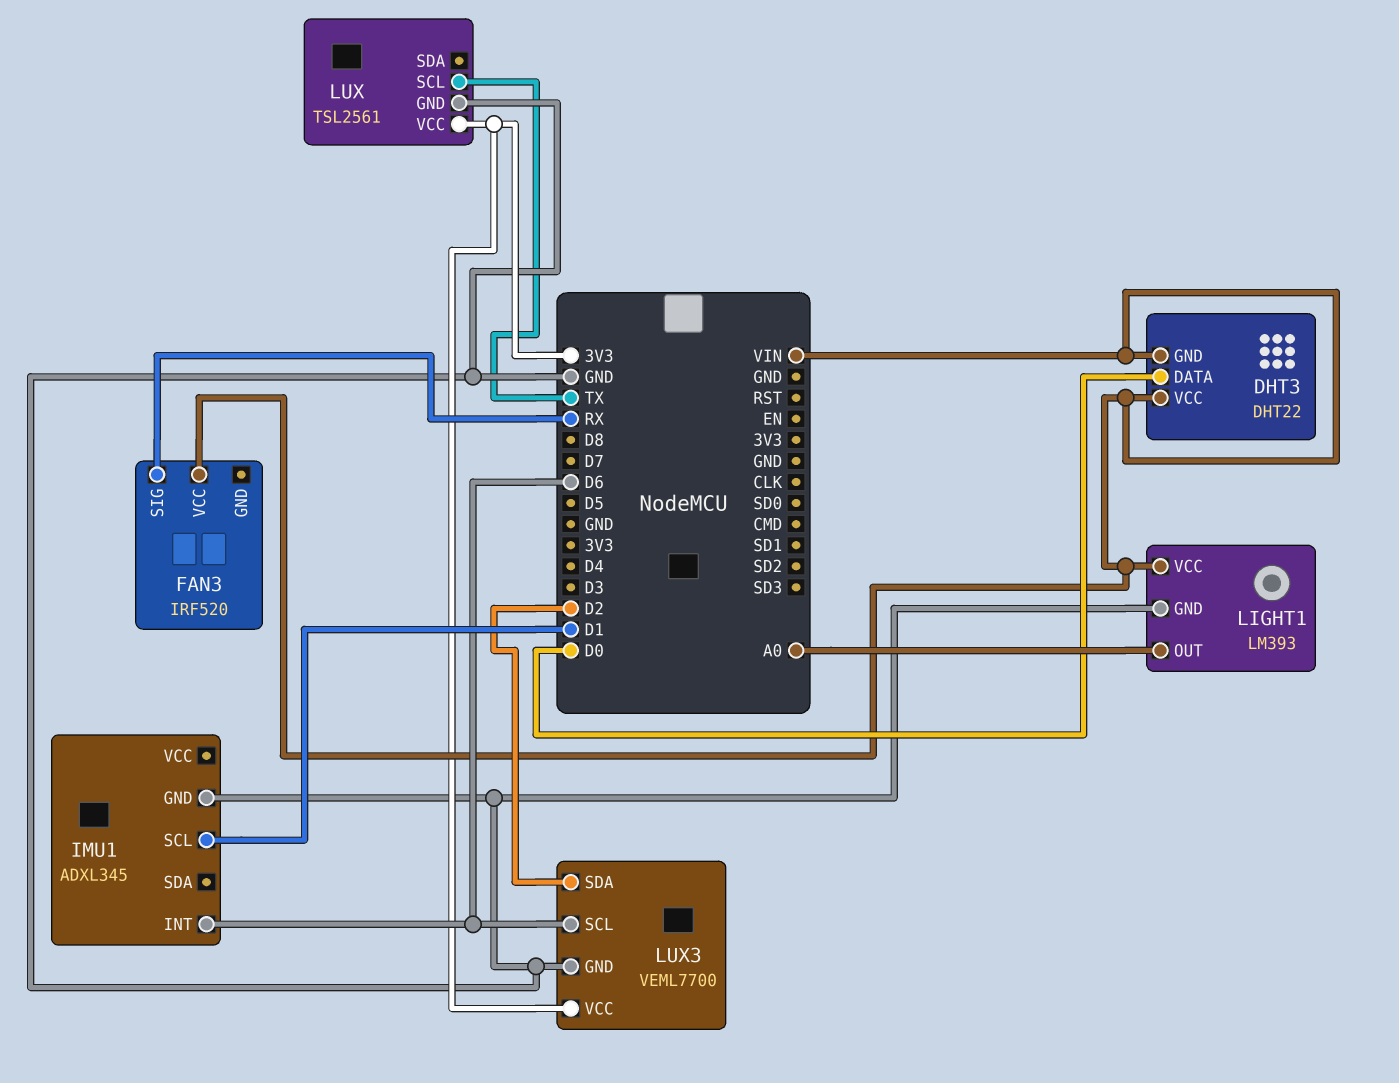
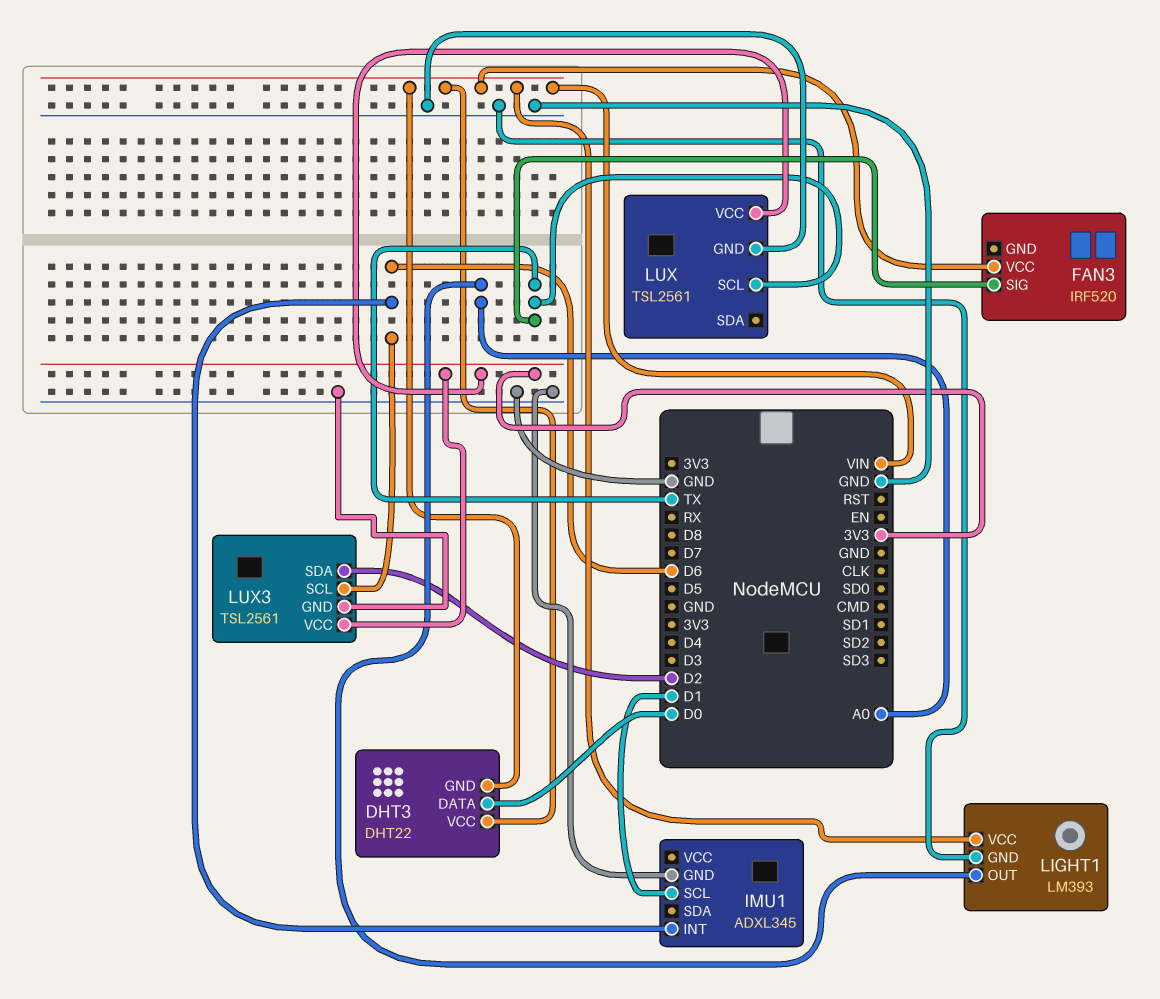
FAN3 pin SIG: RX -> TX
LUX3: VEML7700 -> TSL2561

